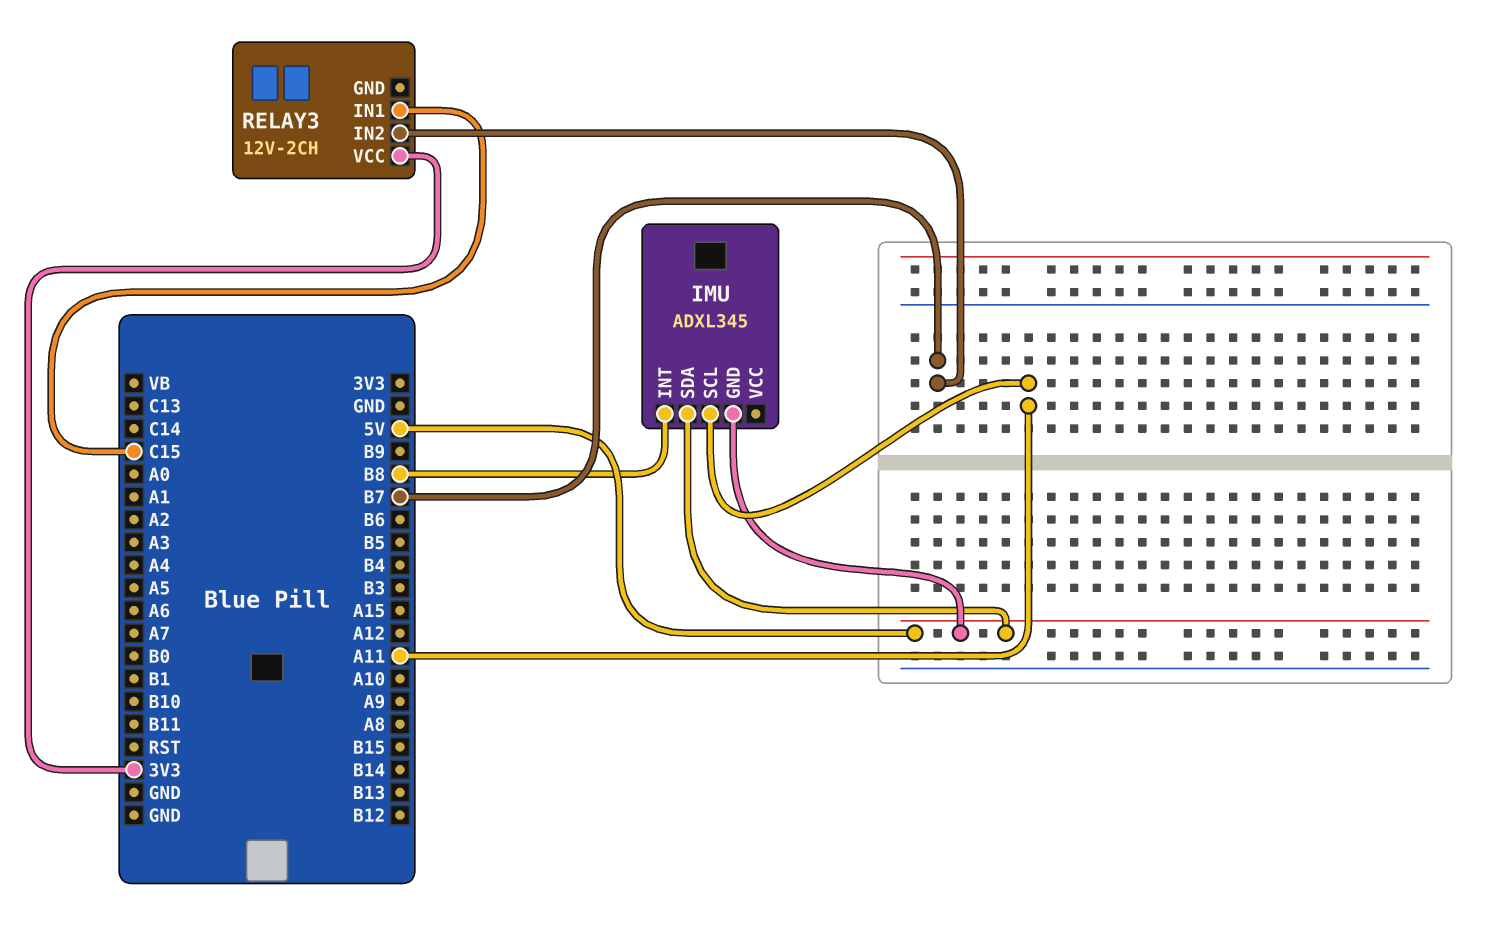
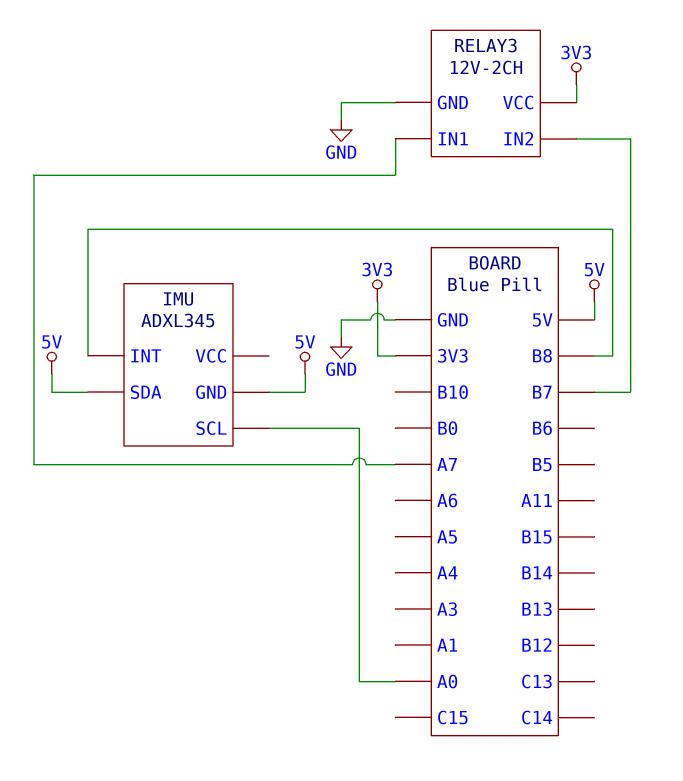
IMU pin SCL: A11 -> A0
RELAY3 pin GND: none -> GND
RELAY3 pin IN1: C15 -> A7

